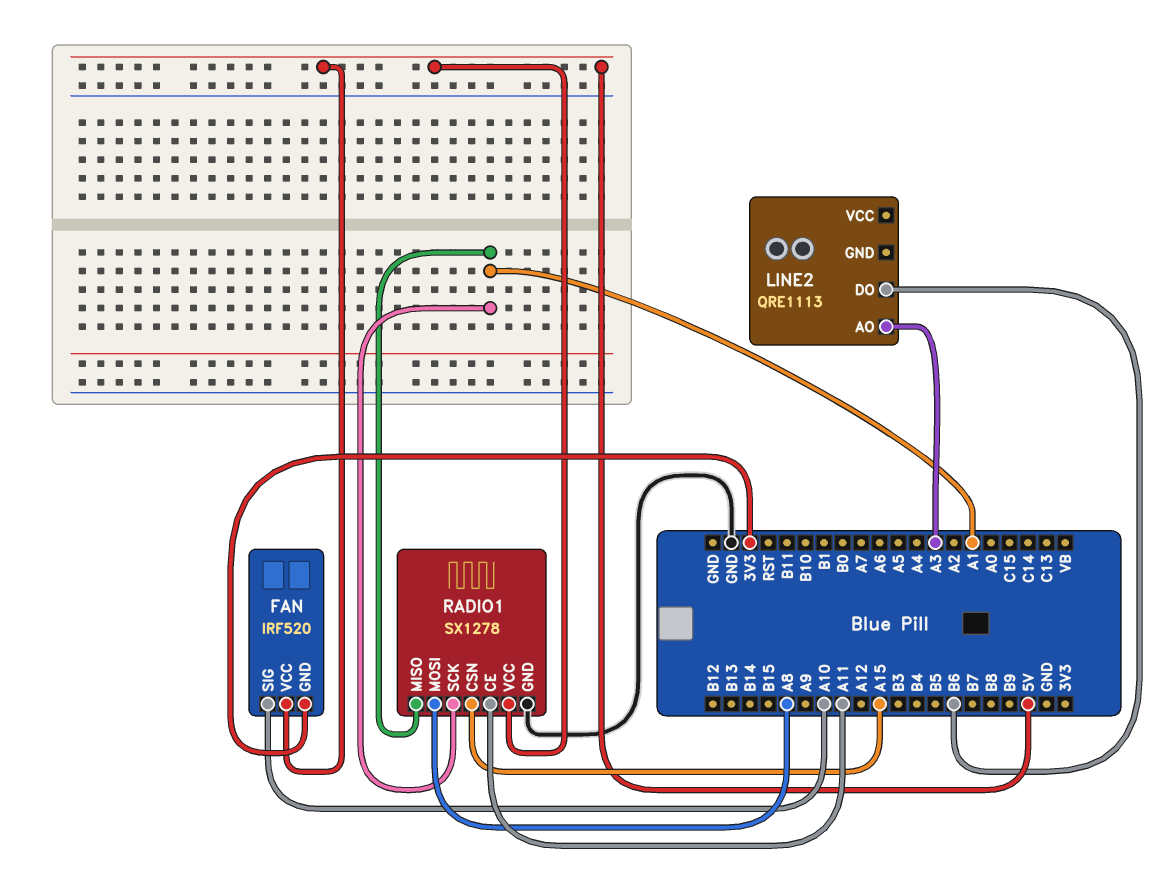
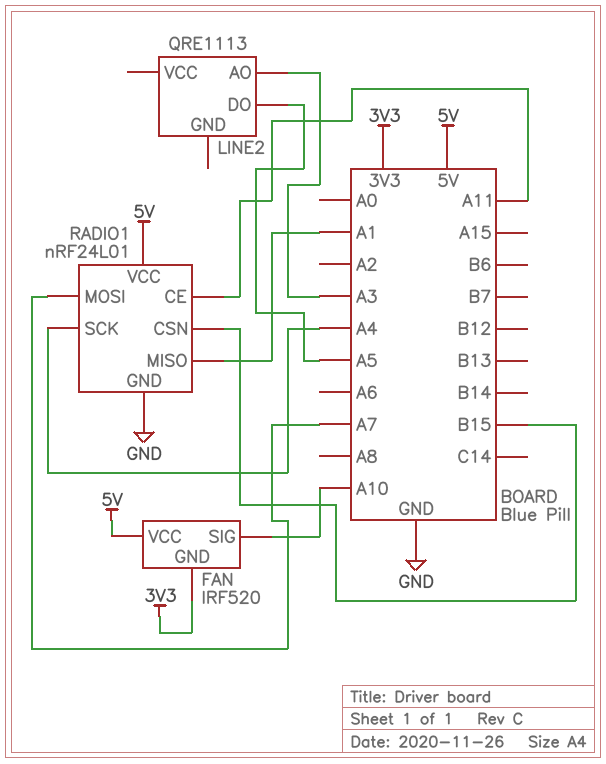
LINE2 pin DO: B6 -> A5
RADIO1: SX1278 -> nRF24L01
RADIO1 pin CSN: A15 -> B15
RADIO1 pin MOSI: A8 -> A7
RADIO1 pin SCK: A1 -> A4

